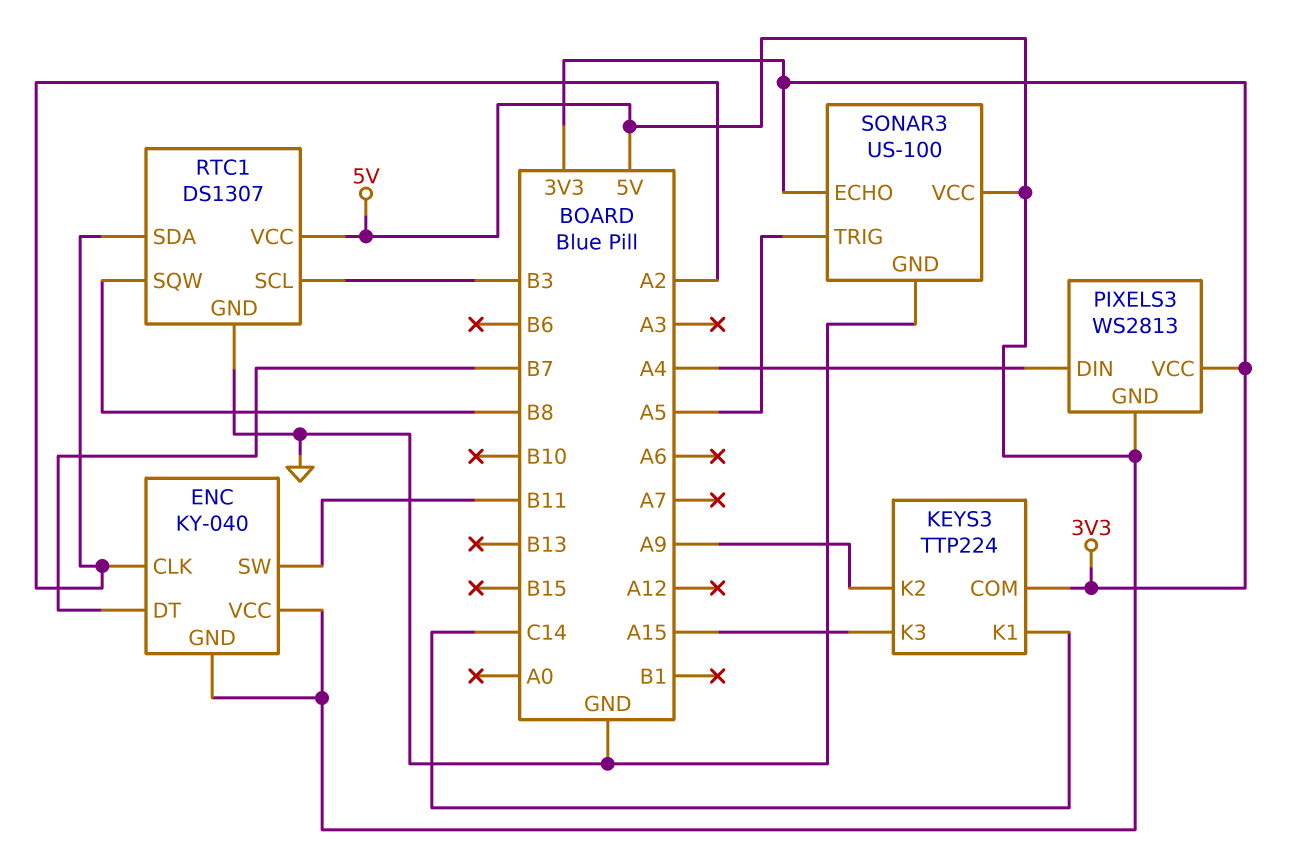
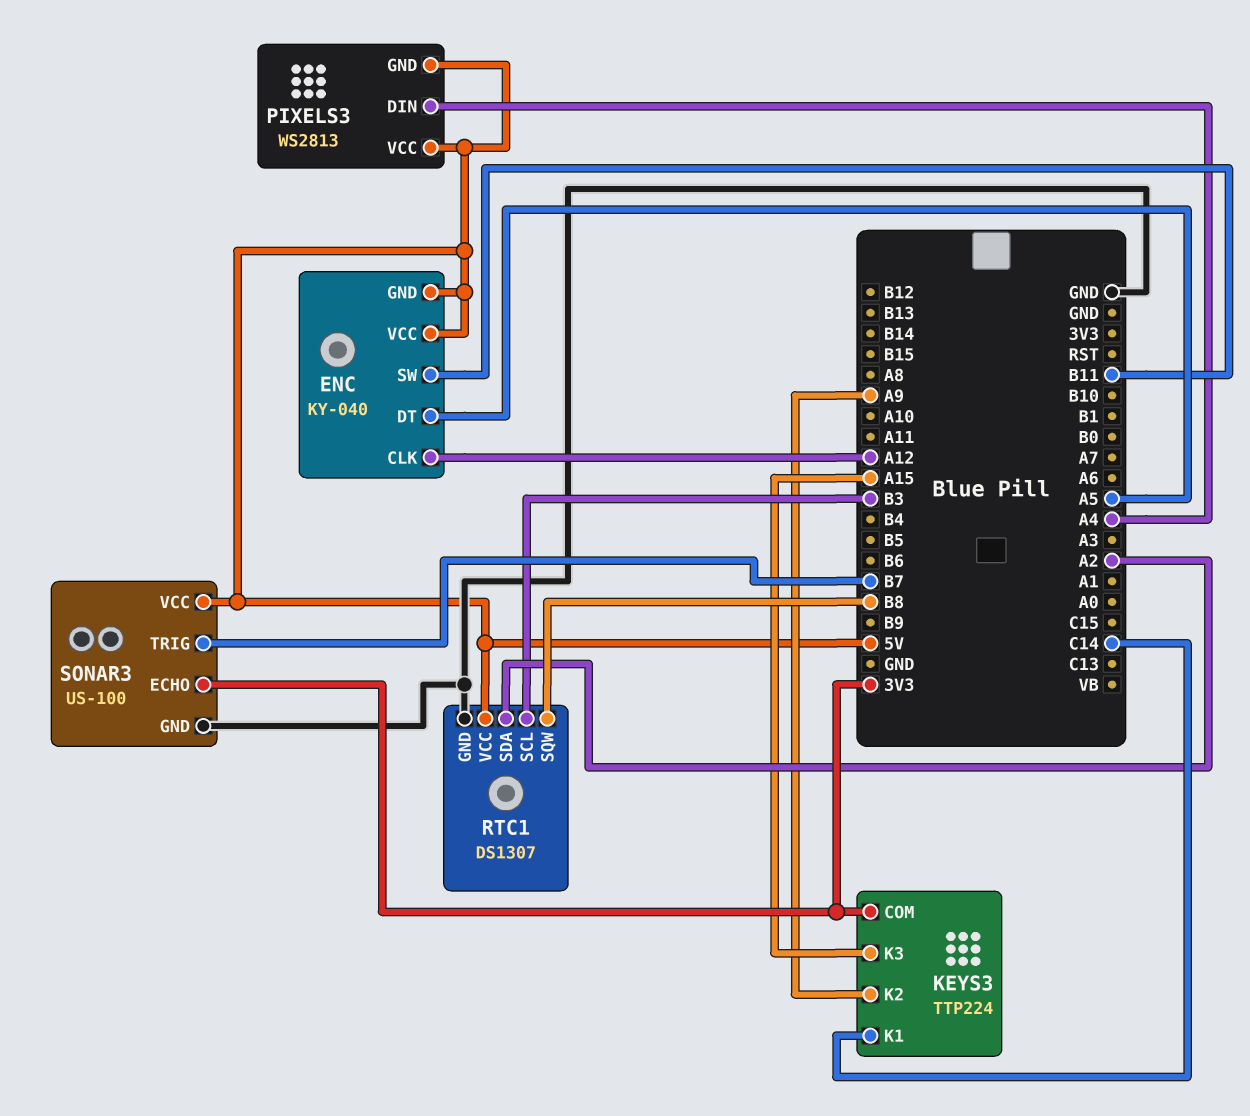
ENC pin CLK: A2 -> A12
ENC pin DT: B7 -> A5
PIXELS3 pin VCC: 3V3 -> 5V
SONAR3 pin TRIG: A5 -> B7

